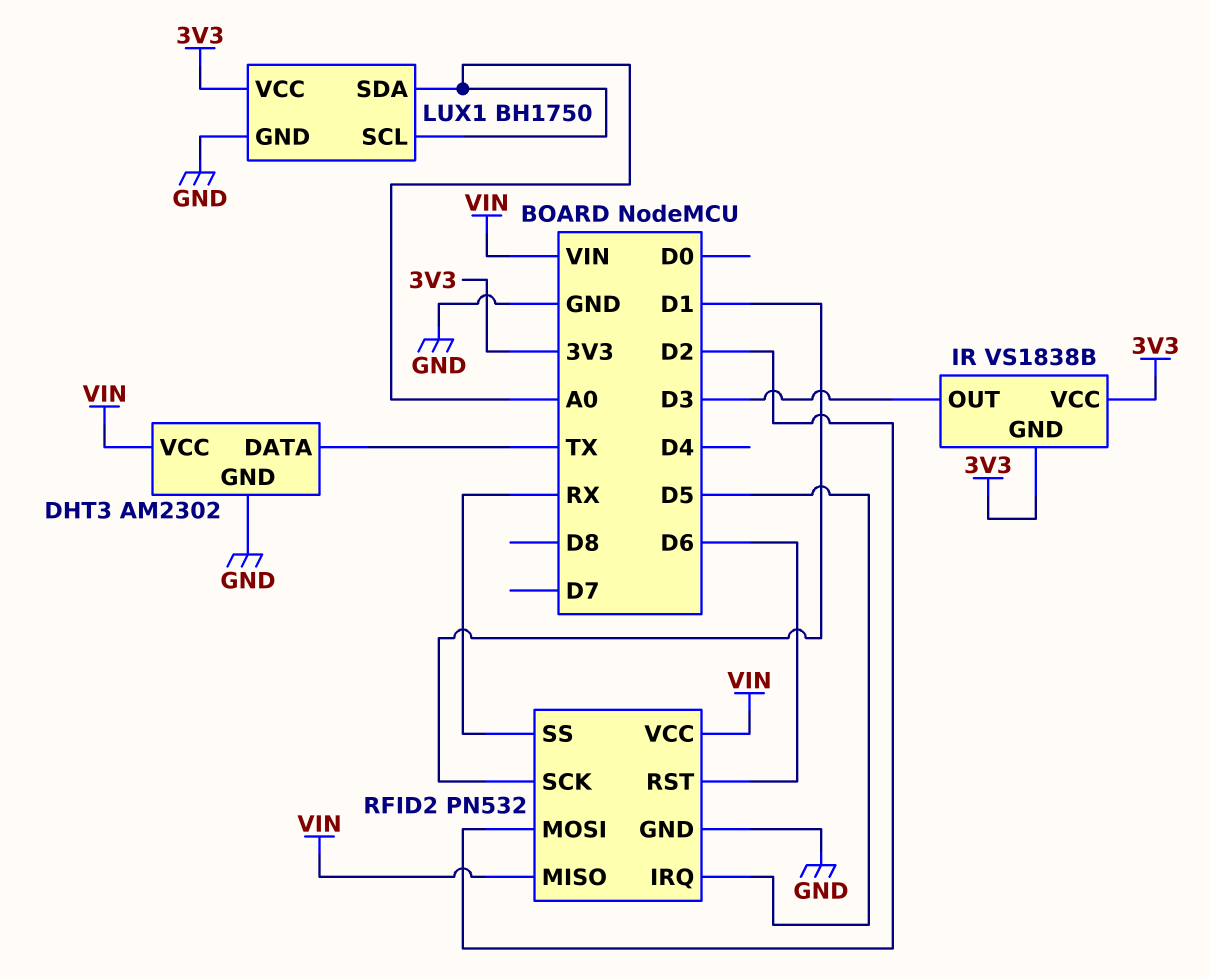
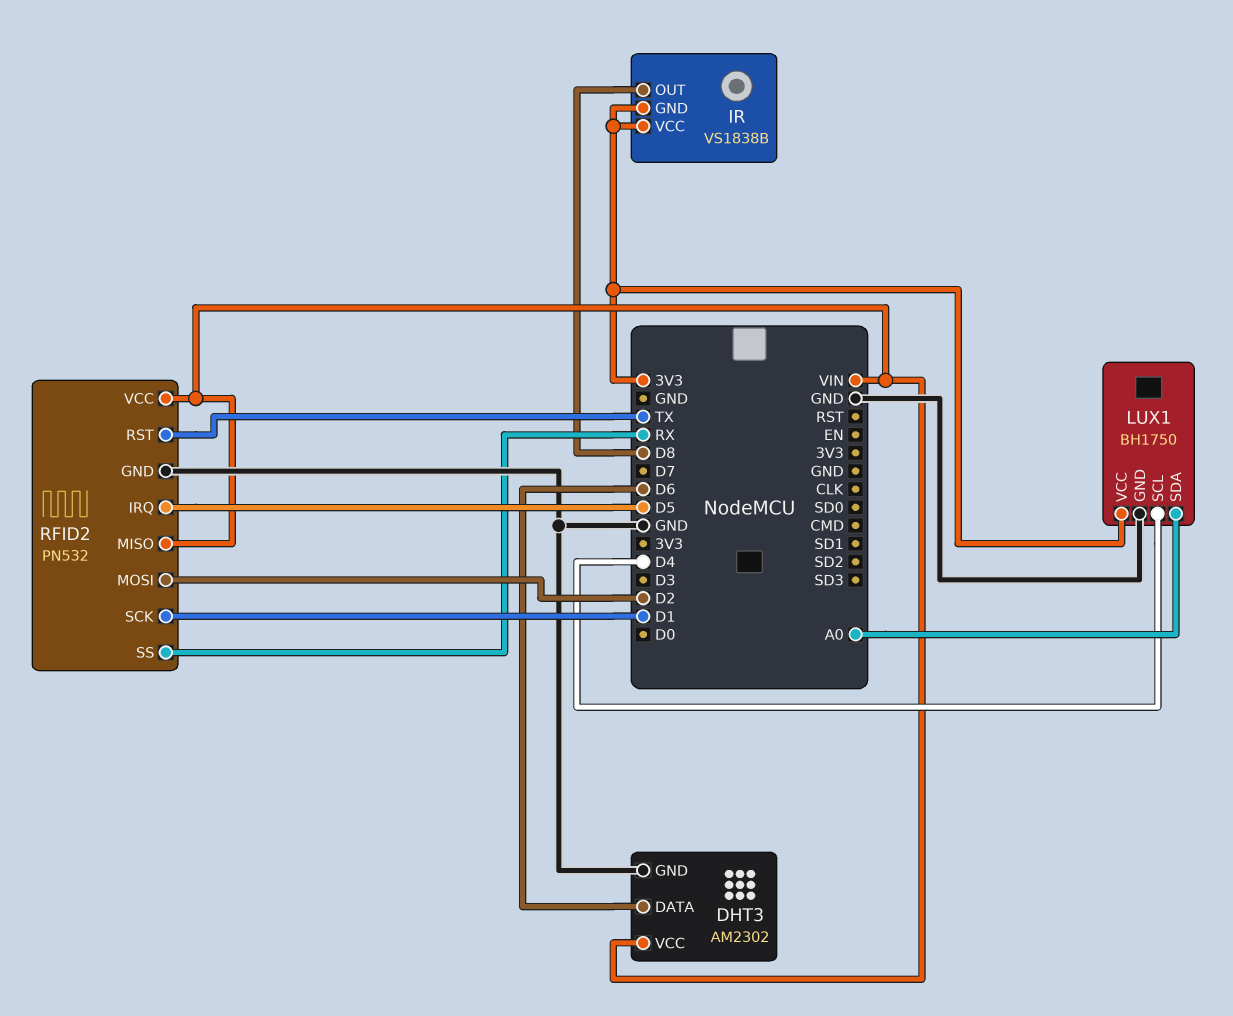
DHT3 pin DATA: TX -> D6
IR pin OUT: D3 -> D8
LUX1 pin SCL: A0 -> D4
RFID2 pin RST: D6 -> TX

